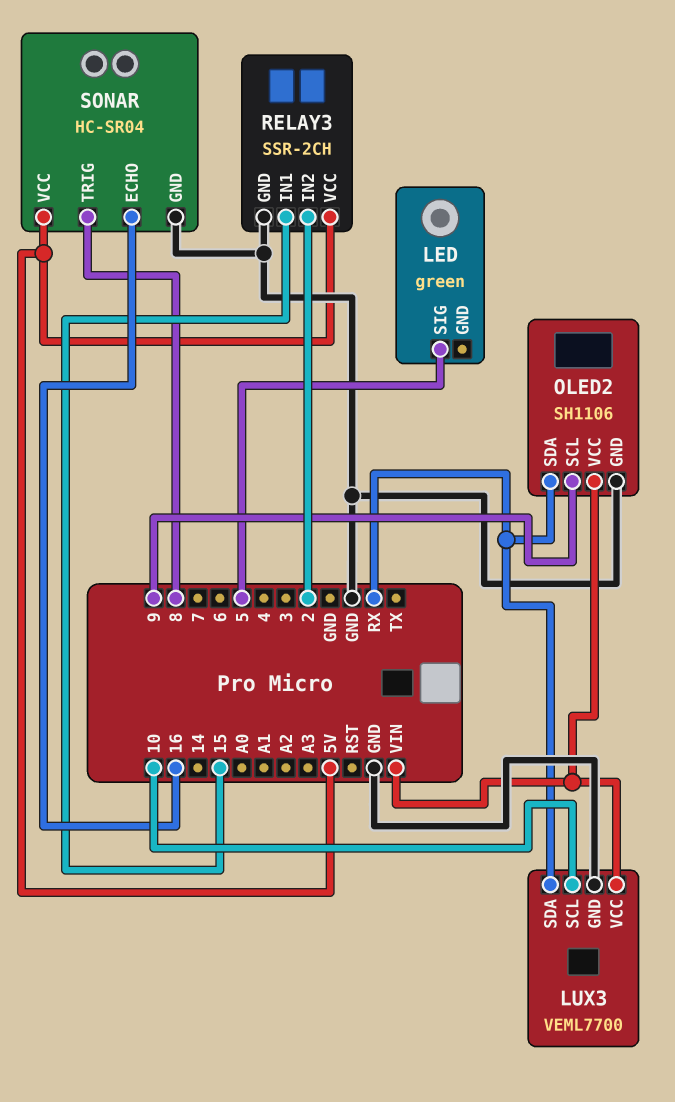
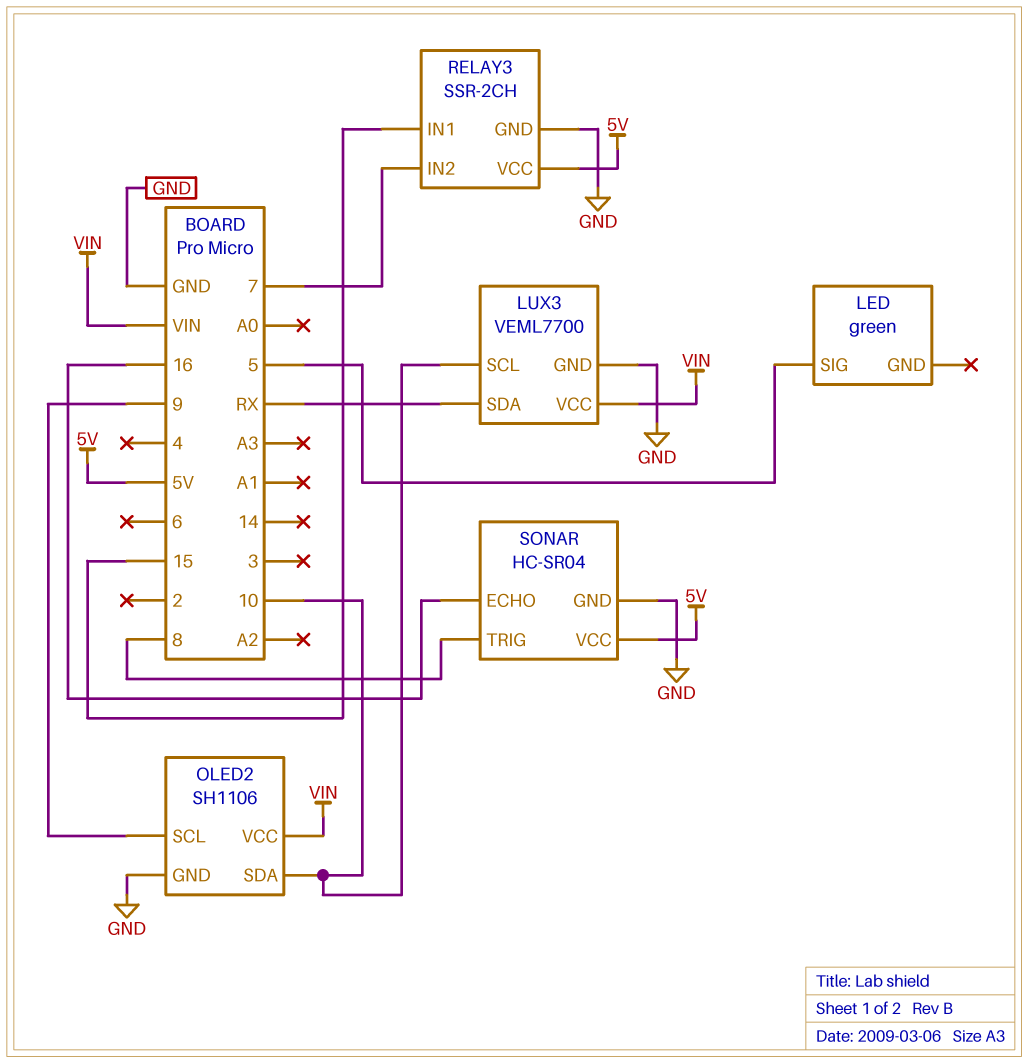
OLED2 pin SDA: RX -> 10
RELAY3 pin IN2: 2 -> 7

